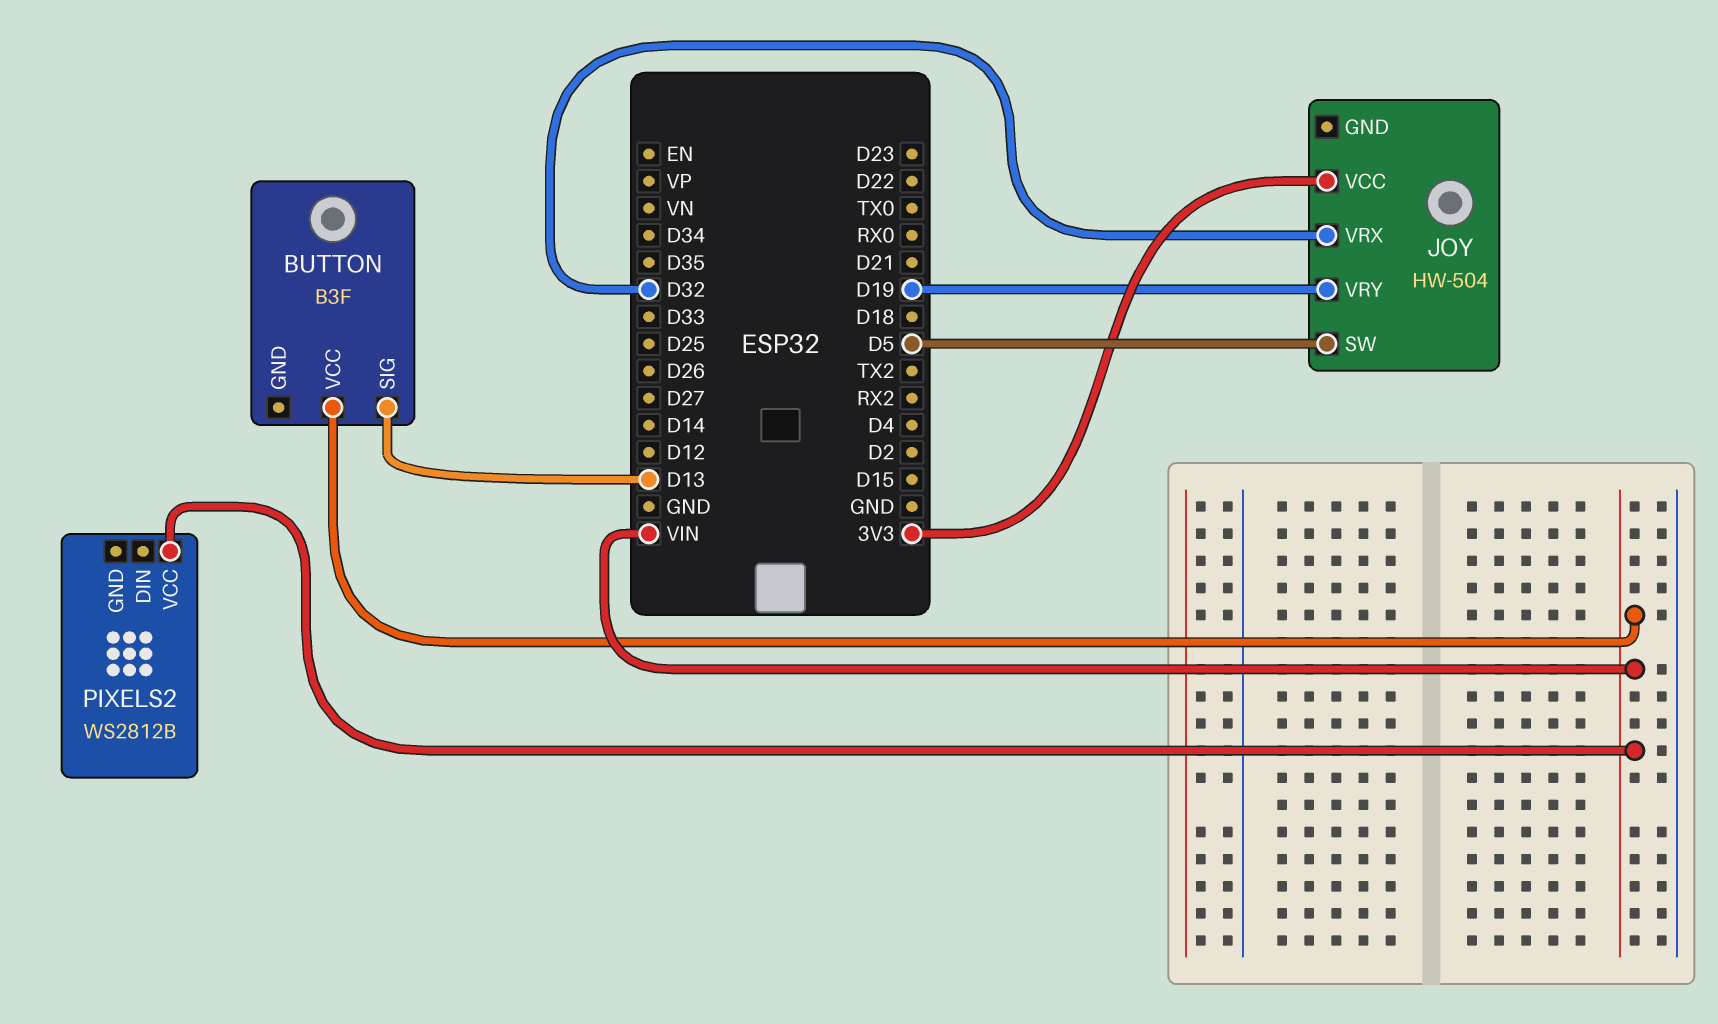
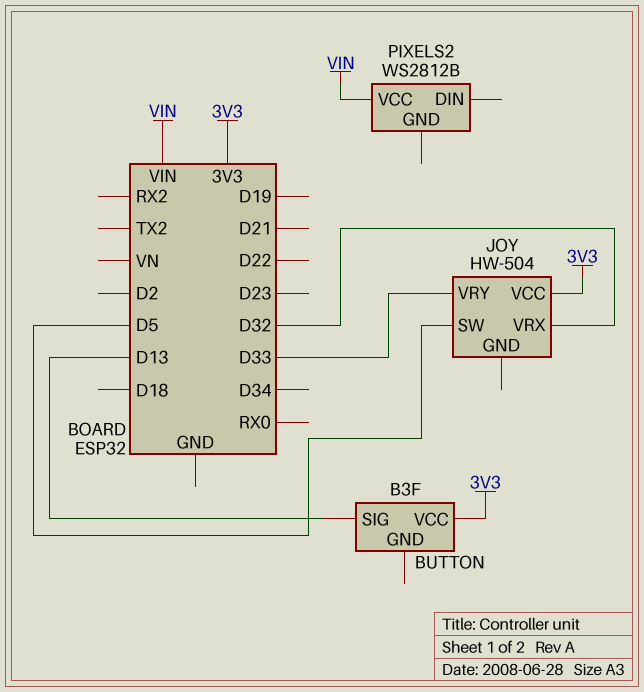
BUTTON pin VCC: VIN -> 3V3
JOY pin VRY: D19 -> D33

